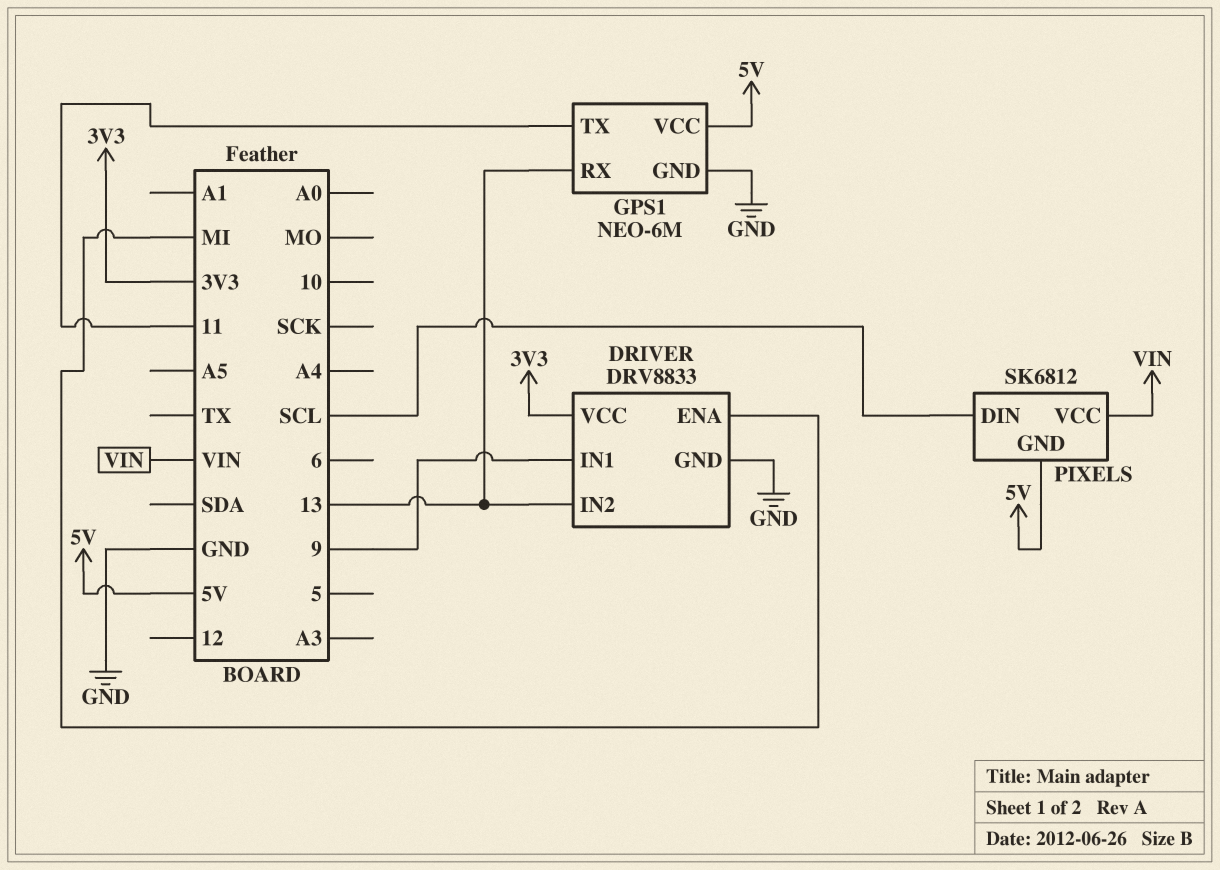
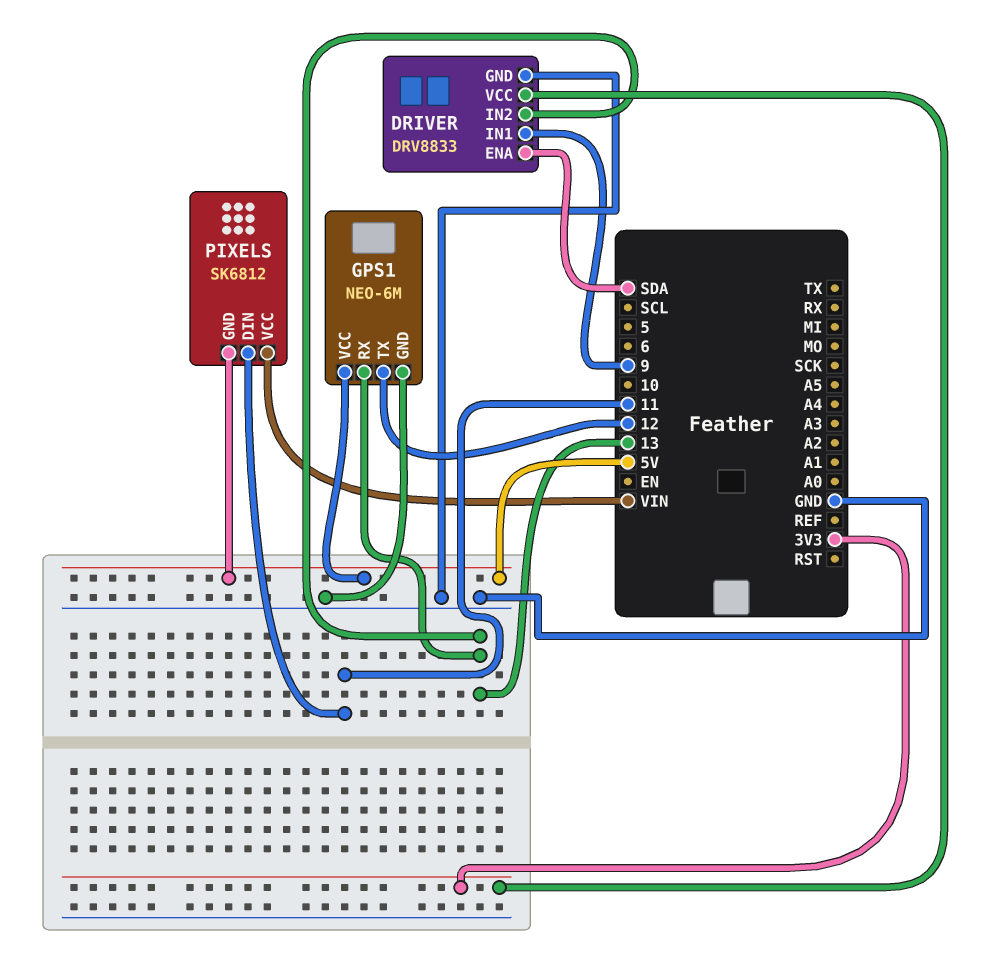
DRIVER pin ENA: MI -> SDA
GPS1 pin TX: 11 -> 12
PIXELS pin DIN: SCL -> 11

